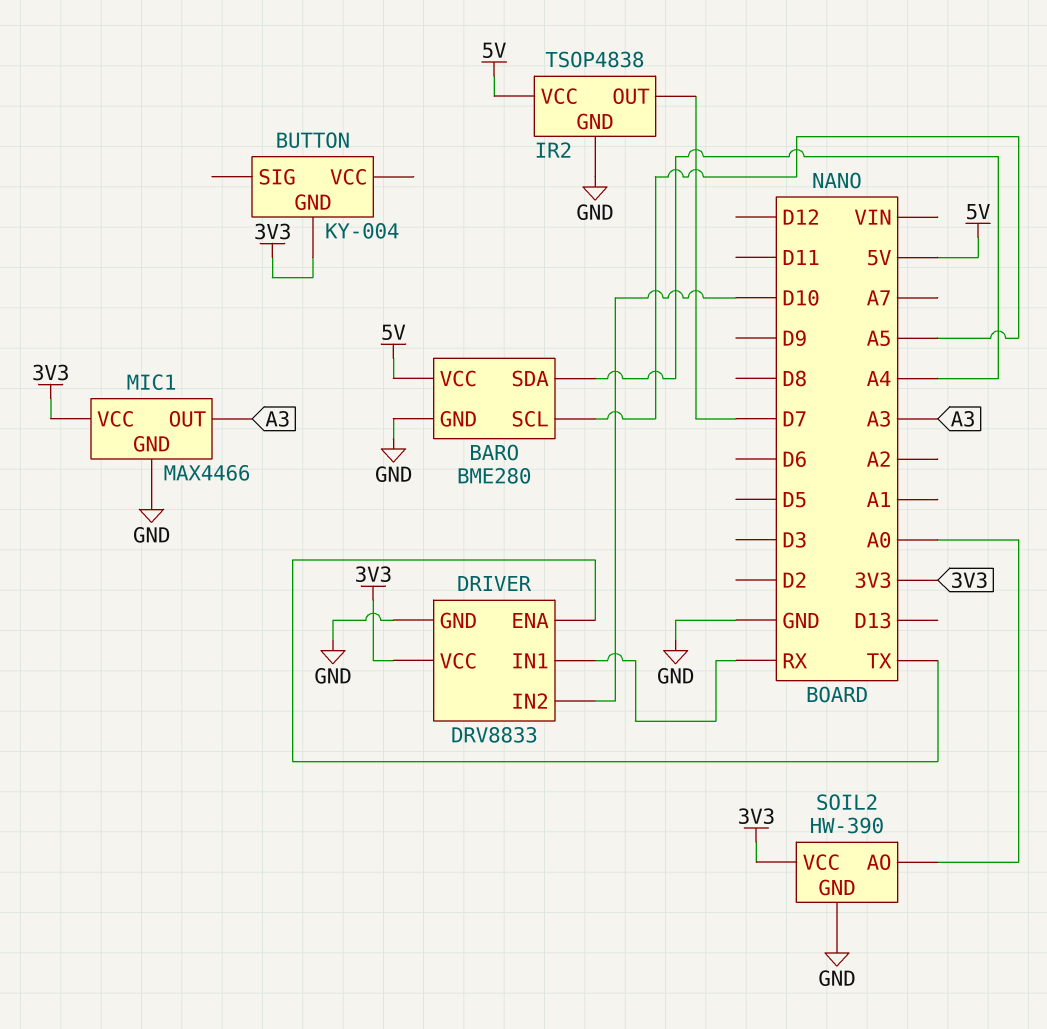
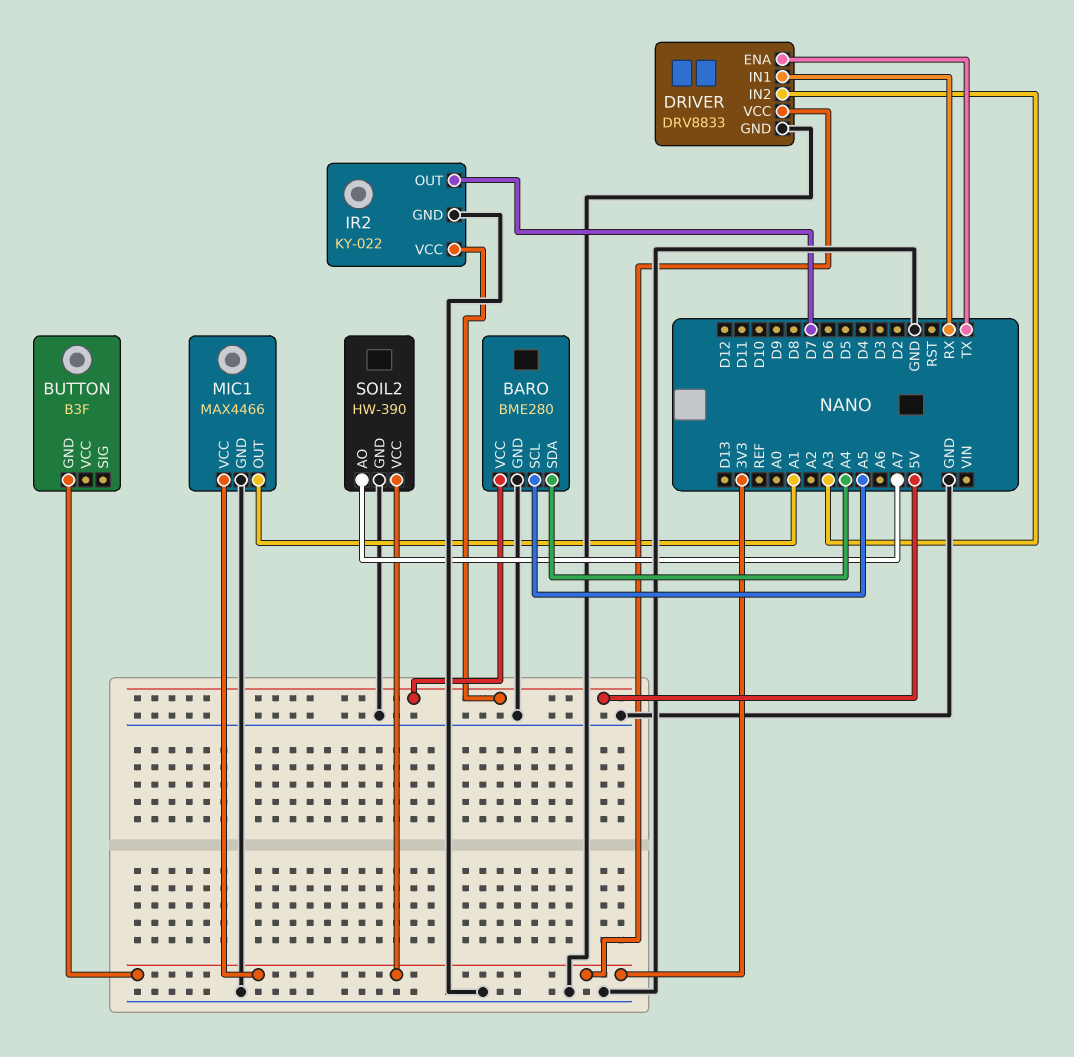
BUTTON: KY-004 -> B3F
DRIVER pin IN2: D10 -> A3
IR2: TSOP4838 -> KY-022
MIC1 pin OUT: A3 -> A1
SOIL2 pin AO: A0 -> A7

